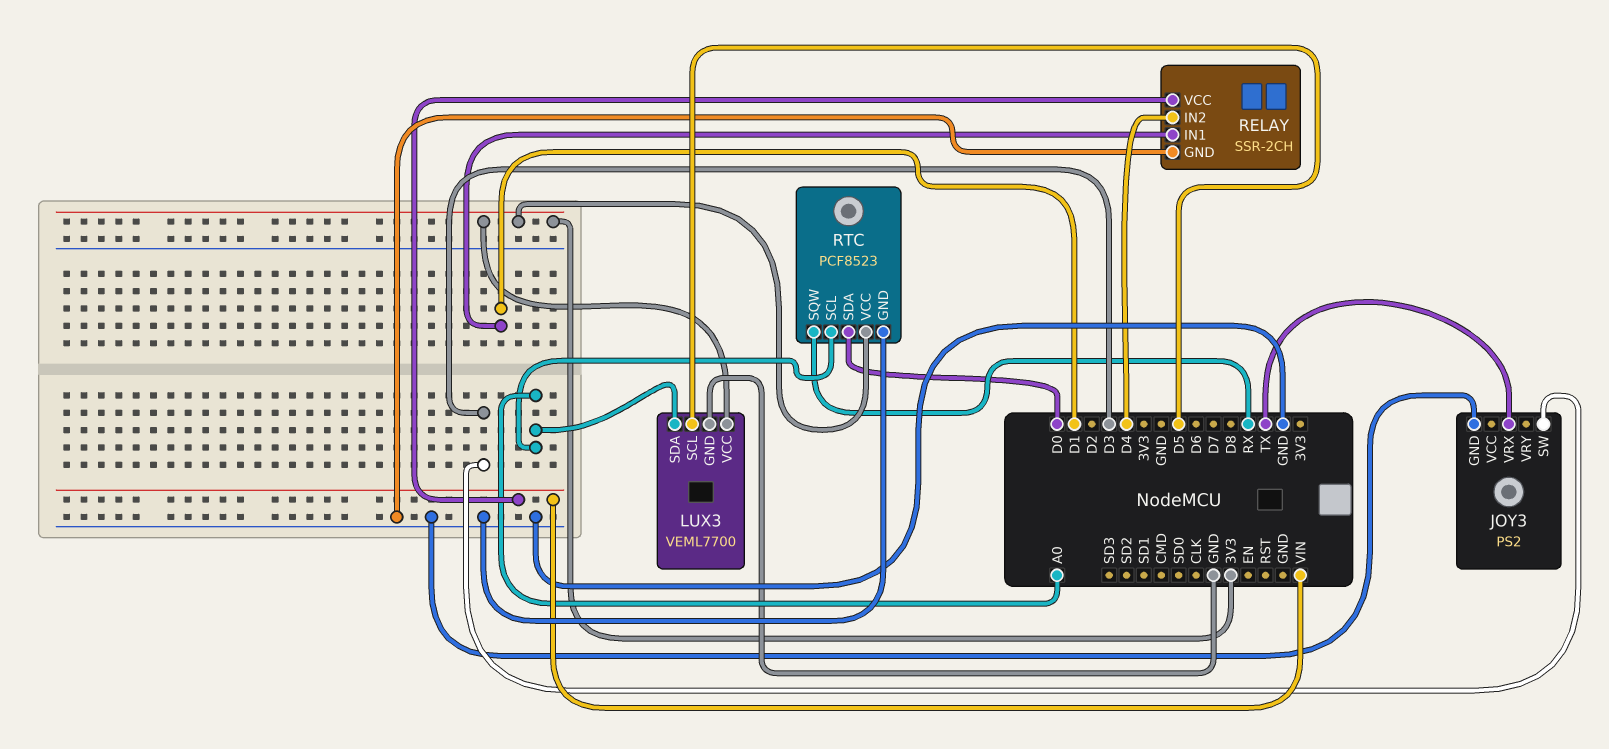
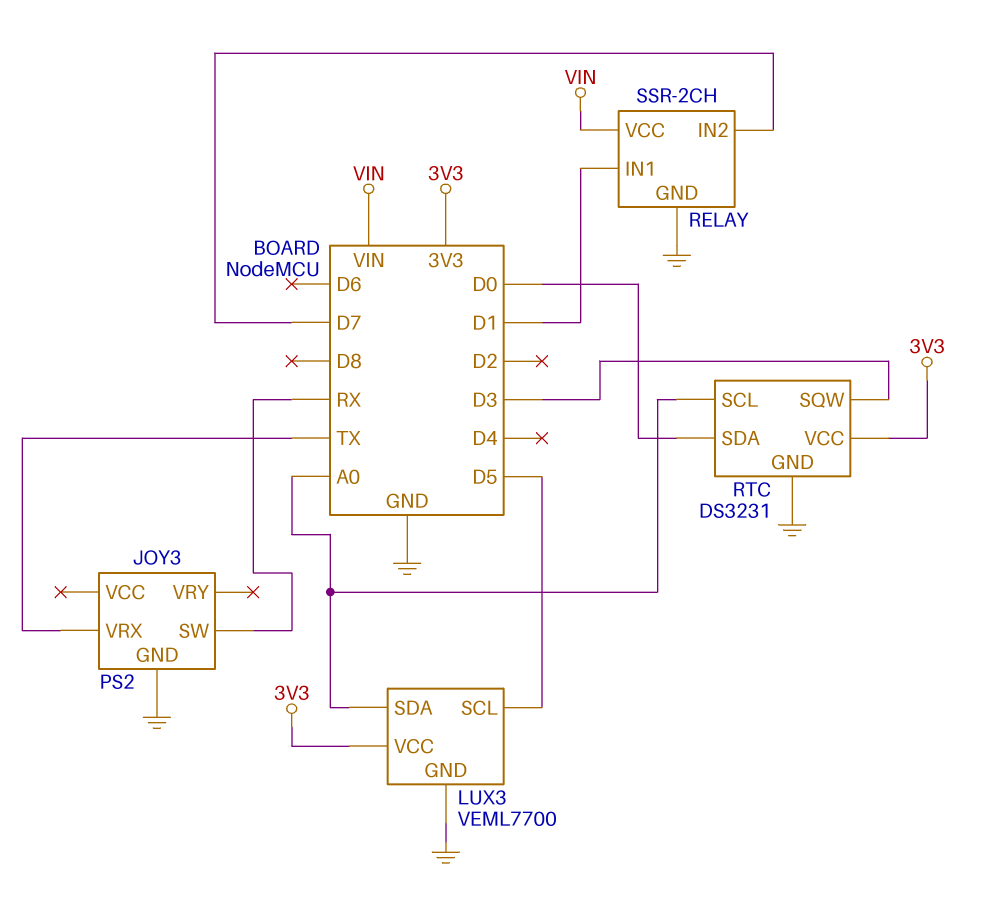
JOY3 pin SW: D3 -> RX
RELAY pin IN2: D4 -> D7
RTC: PCF8523 -> DS3231
RTC pin SQW: RX -> D3

